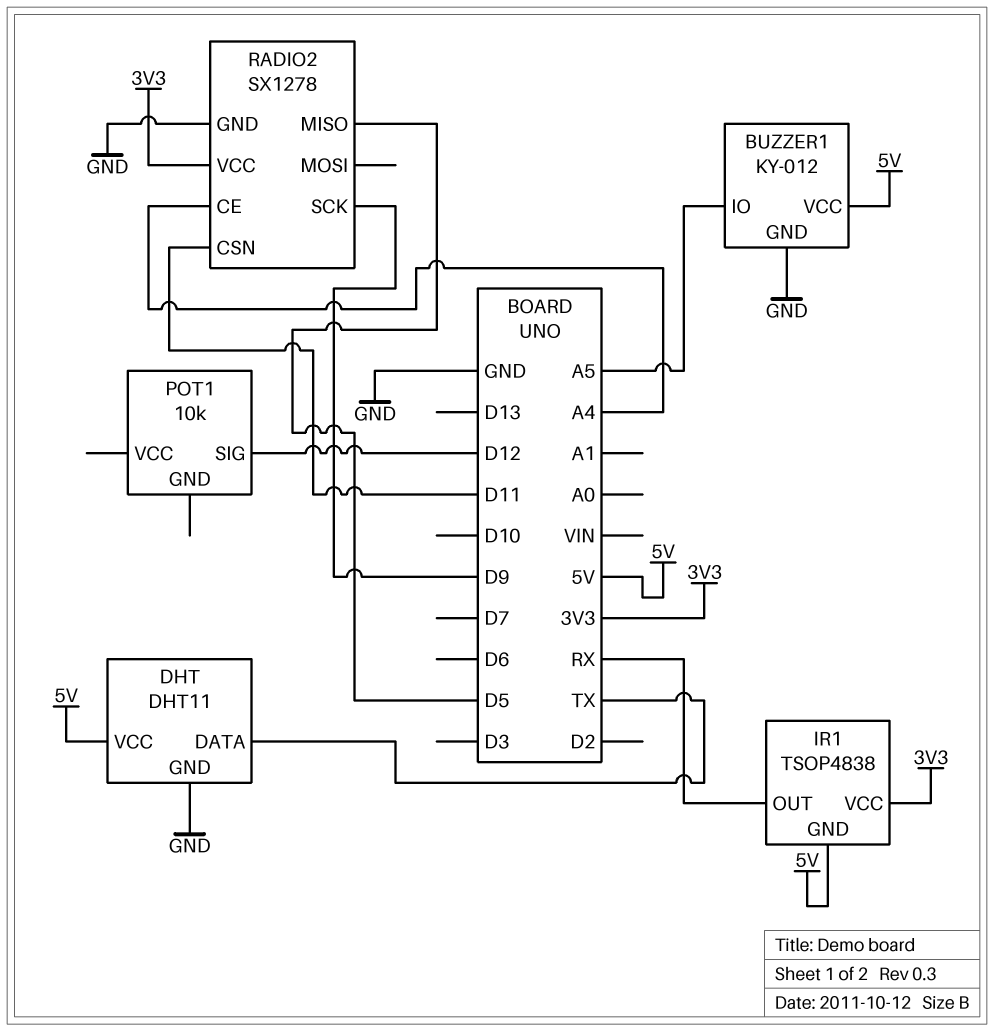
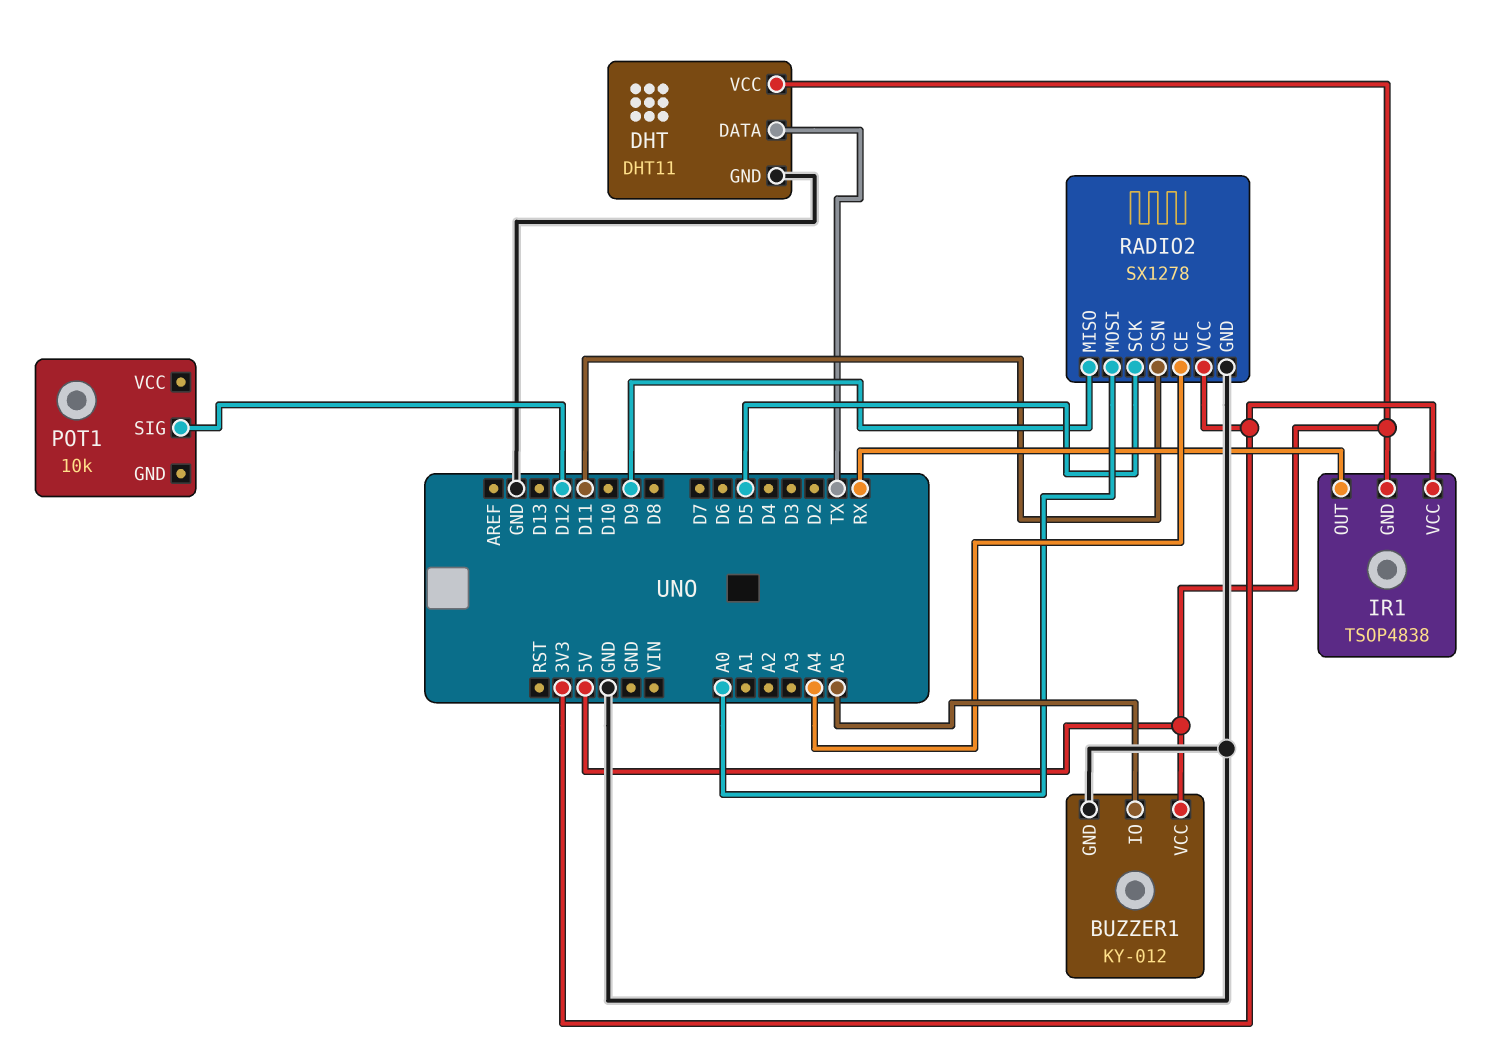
RADIO2 pin MISO: D5 -> D9
RADIO2 pin MOSI: none -> A0
RADIO2 pin SCK: D9 -> D5

